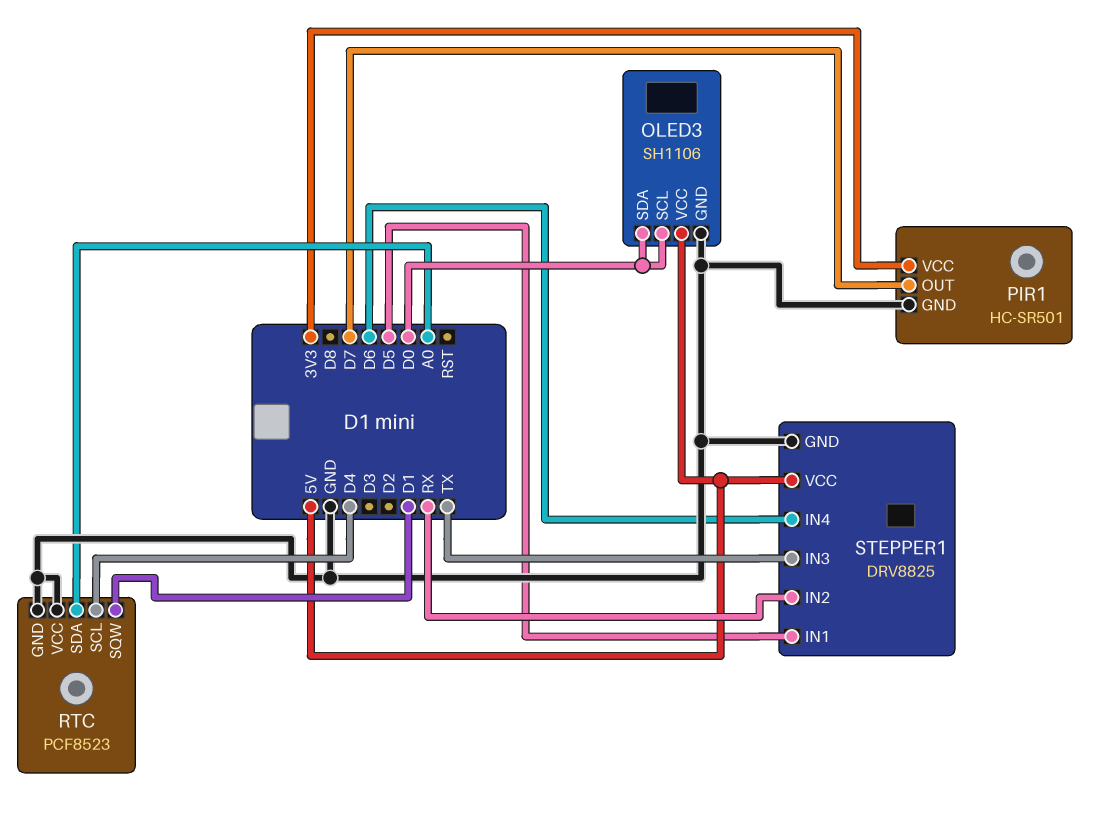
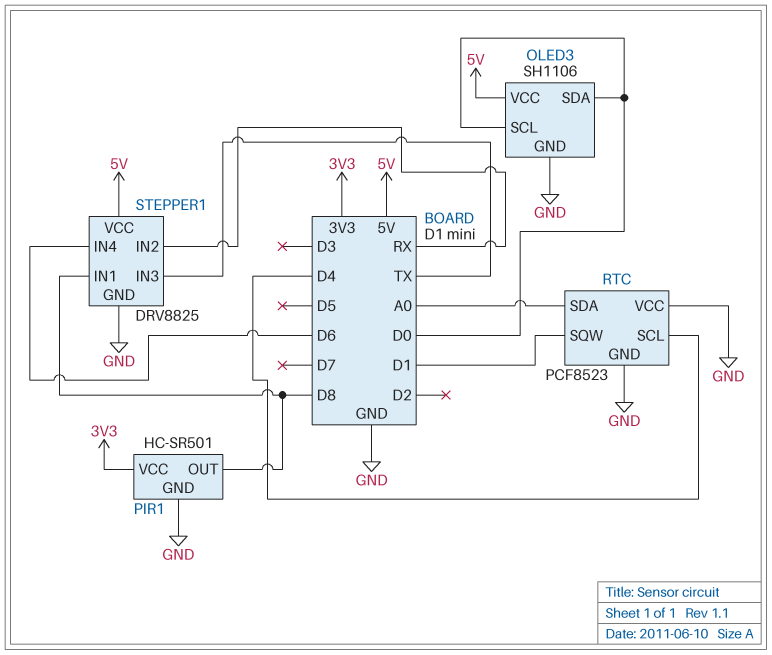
PIR1 pin OUT: D7 -> D8
STEPPER1 pin IN1: D5 -> D8

